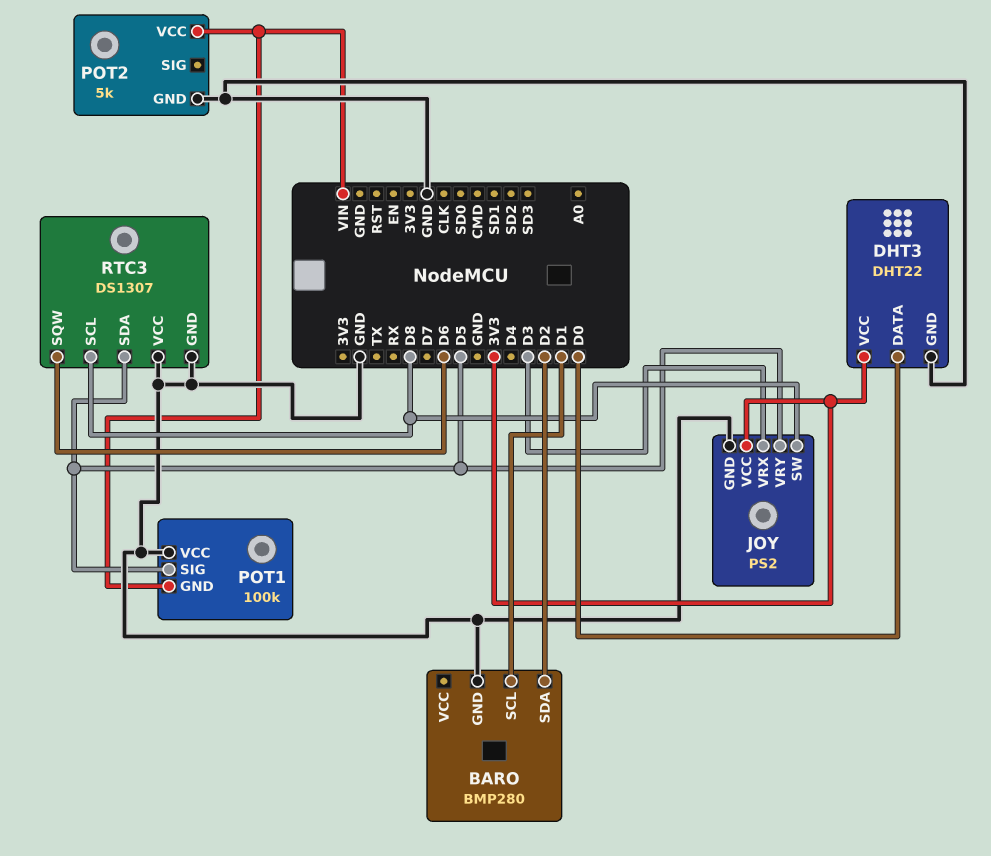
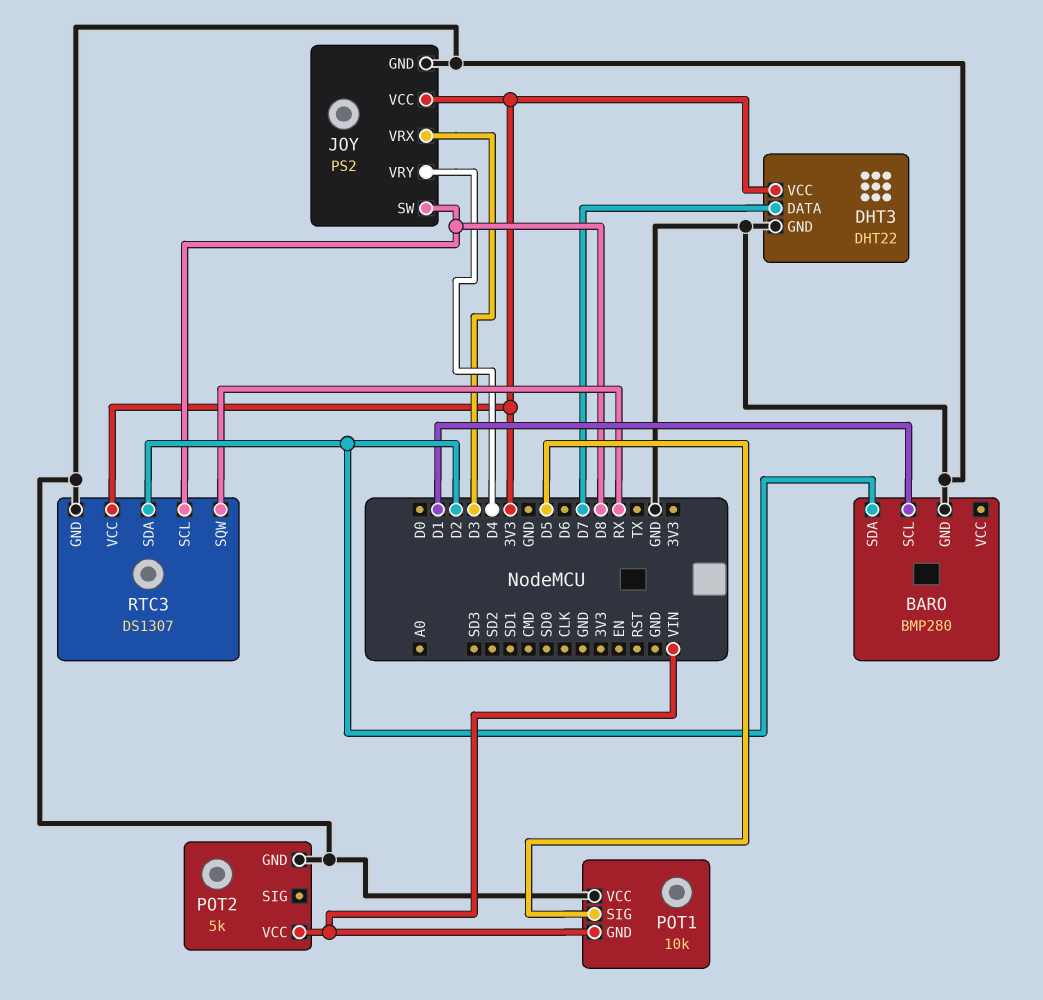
DHT3 pin DATA: D0 -> D7
JOY pin VRY: D5 -> D4
POT1: 100k -> 10k
RTC3 pin SDA: D5 -> D2
RTC3 pin SQW: D6 -> RX
RTC3 pin VCC: GND -> 3V3

